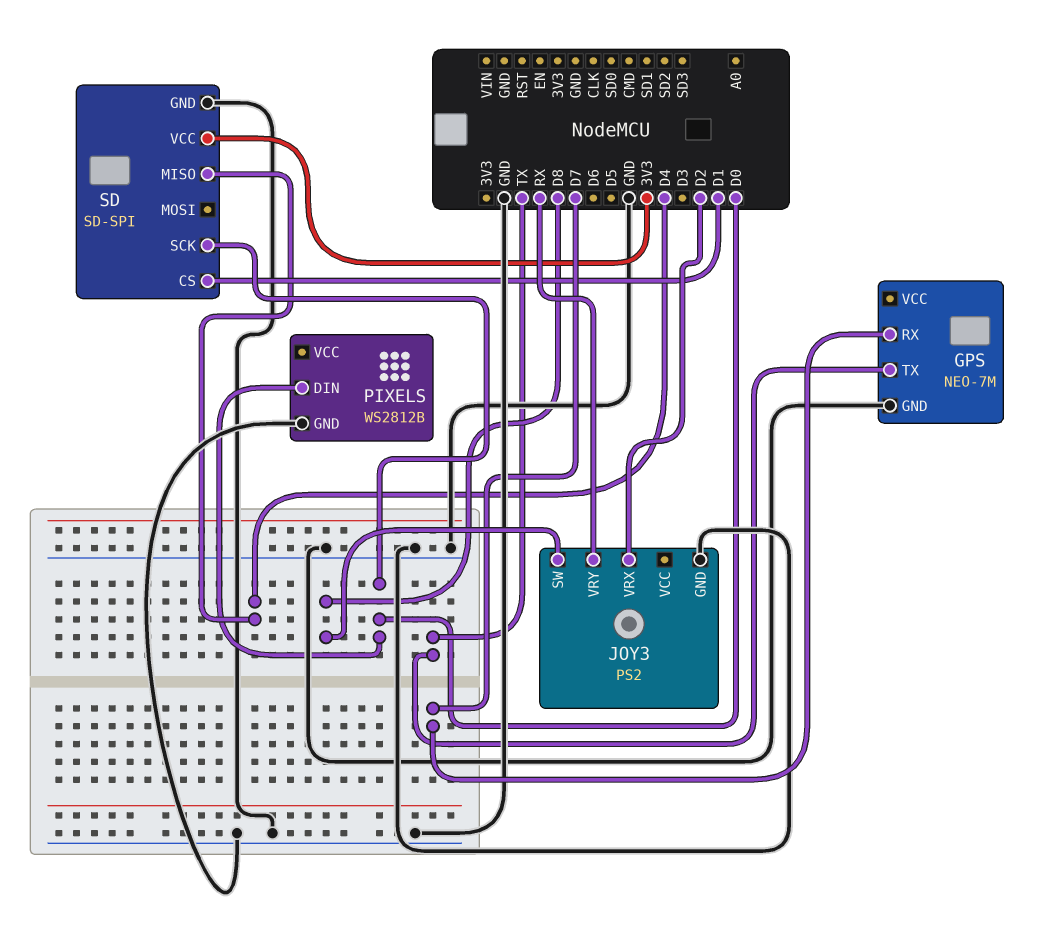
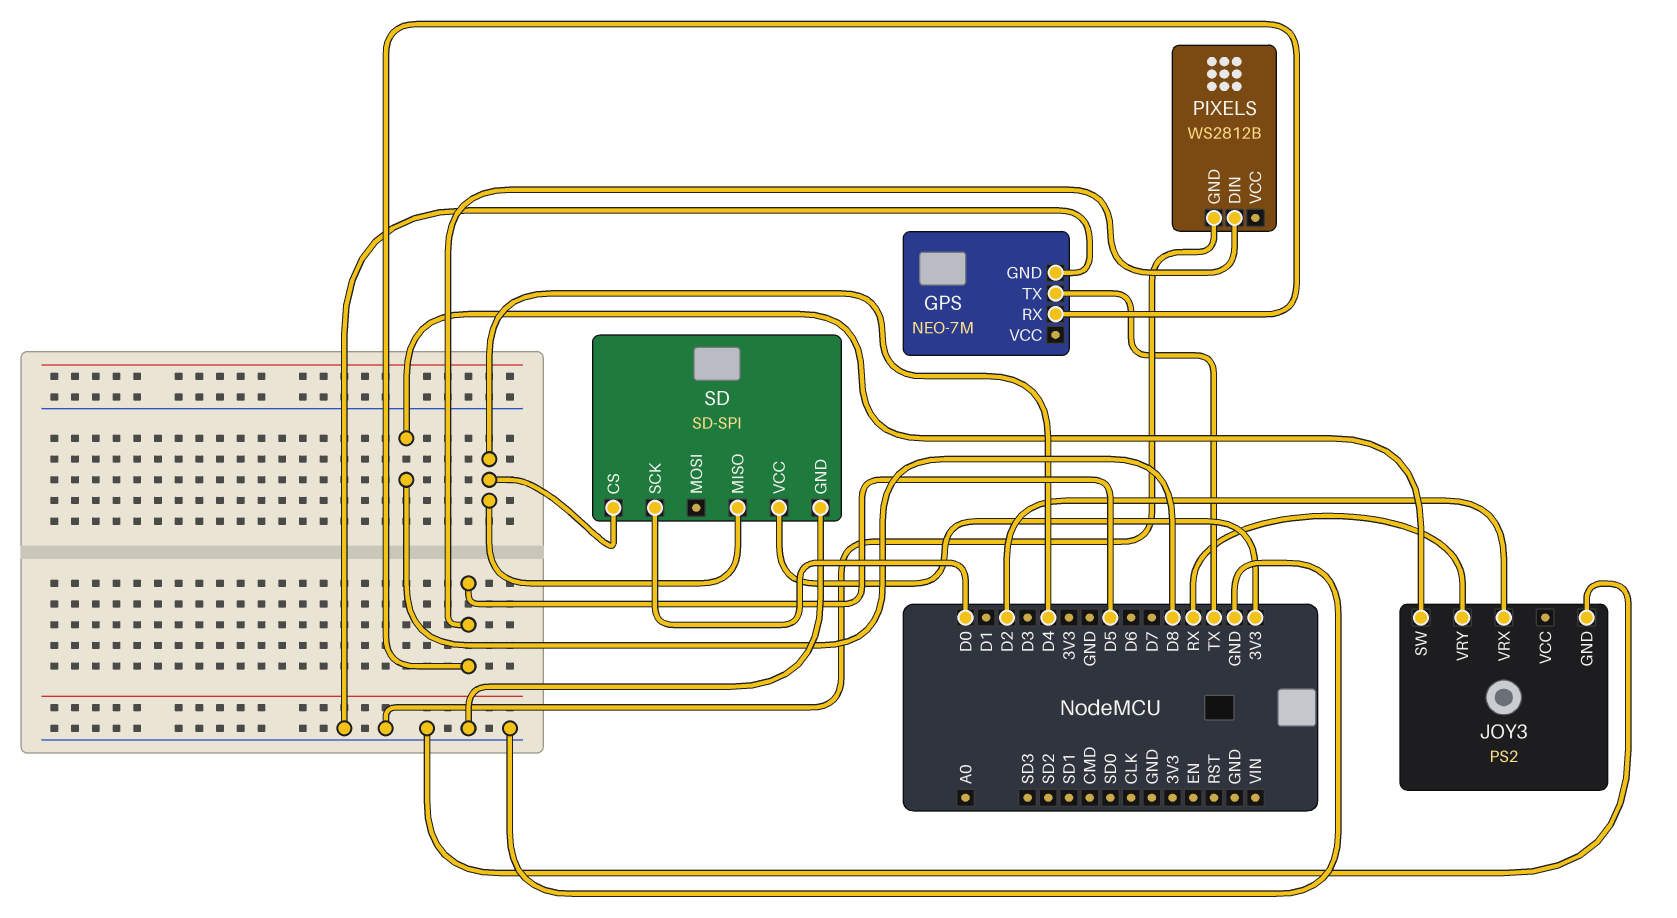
GPS pin RX: D7 -> D5
PIXELS pin DIN: D0 -> D5
SD pin CS: D1 -> D4

